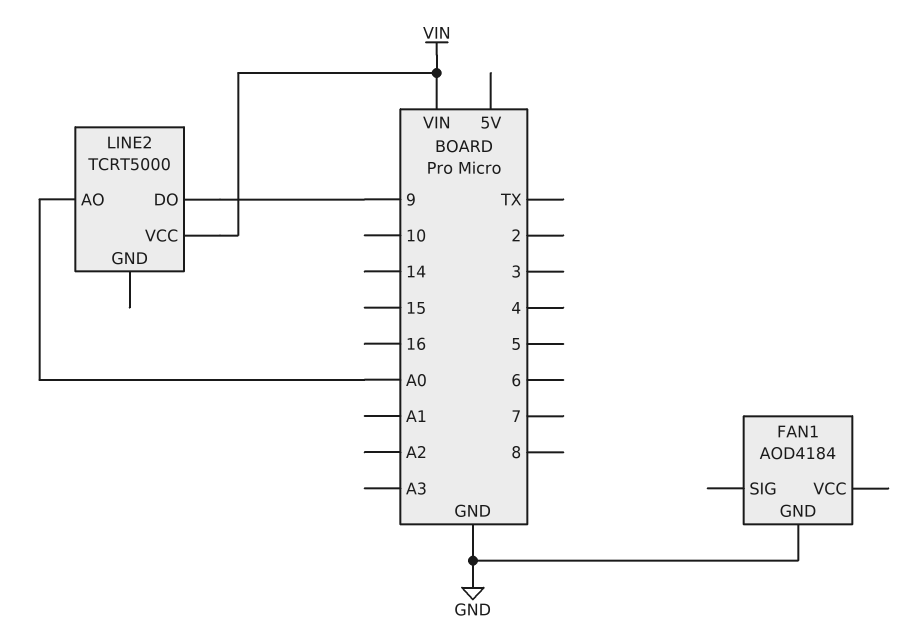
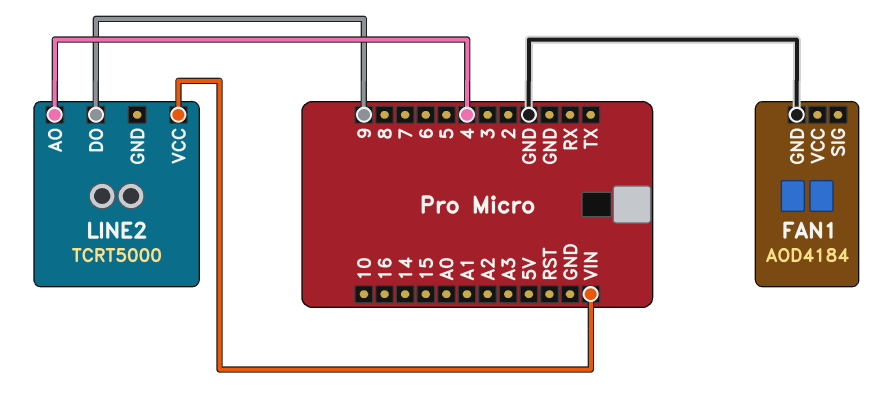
LINE2 pin AO: A0 -> 4

